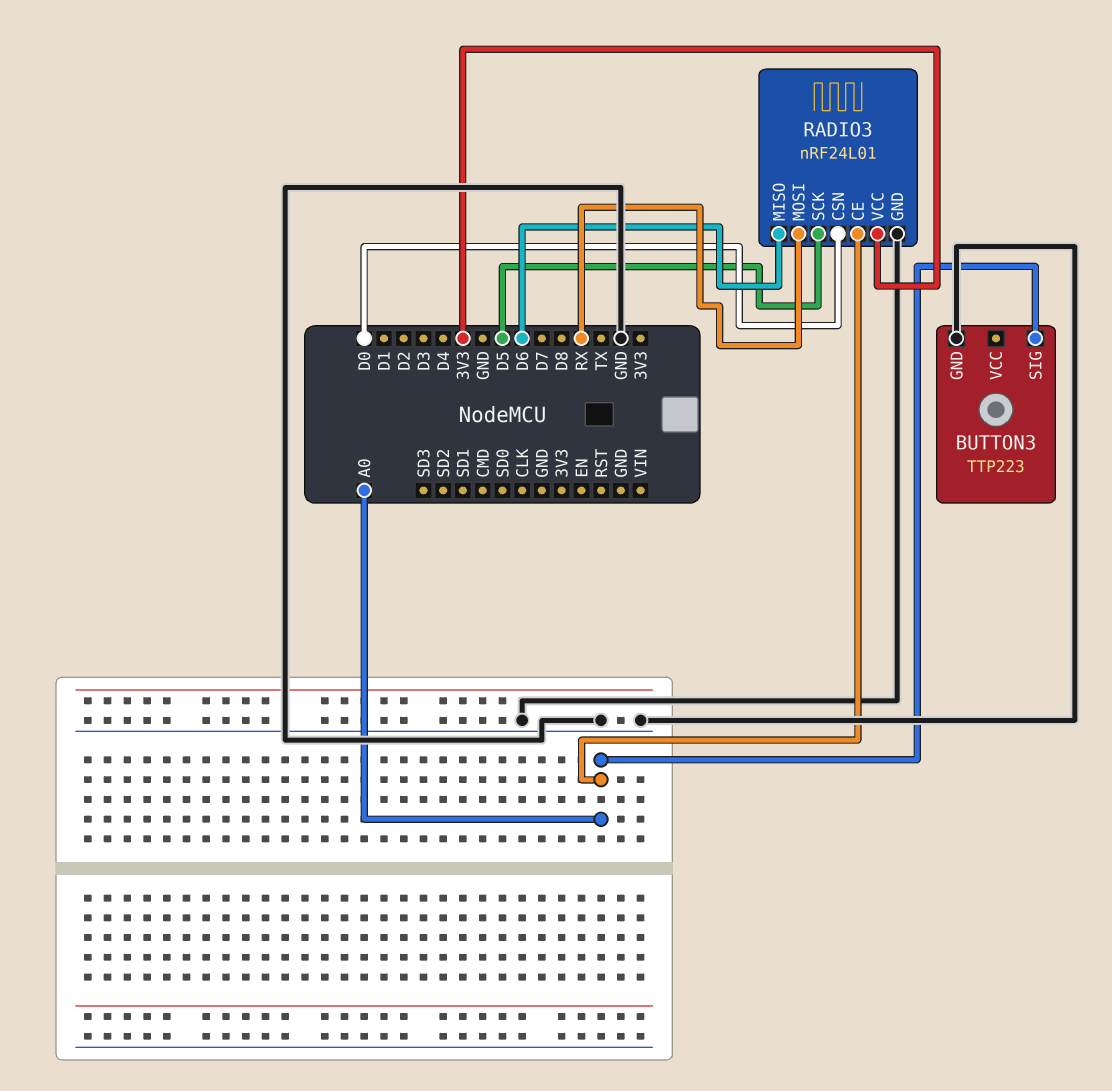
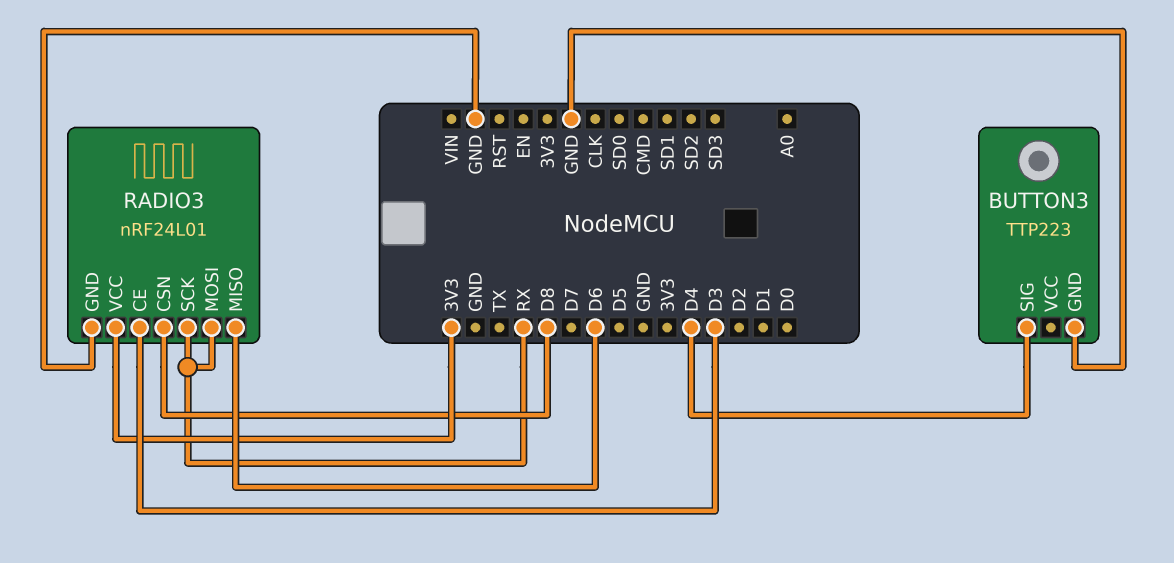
BUTTON3 pin SIG: A0 -> D4
RADIO3 pin CE: A0 -> D3
RADIO3 pin CSN: D0 -> D8
RADIO3 pin SCK: D5 -> RX

